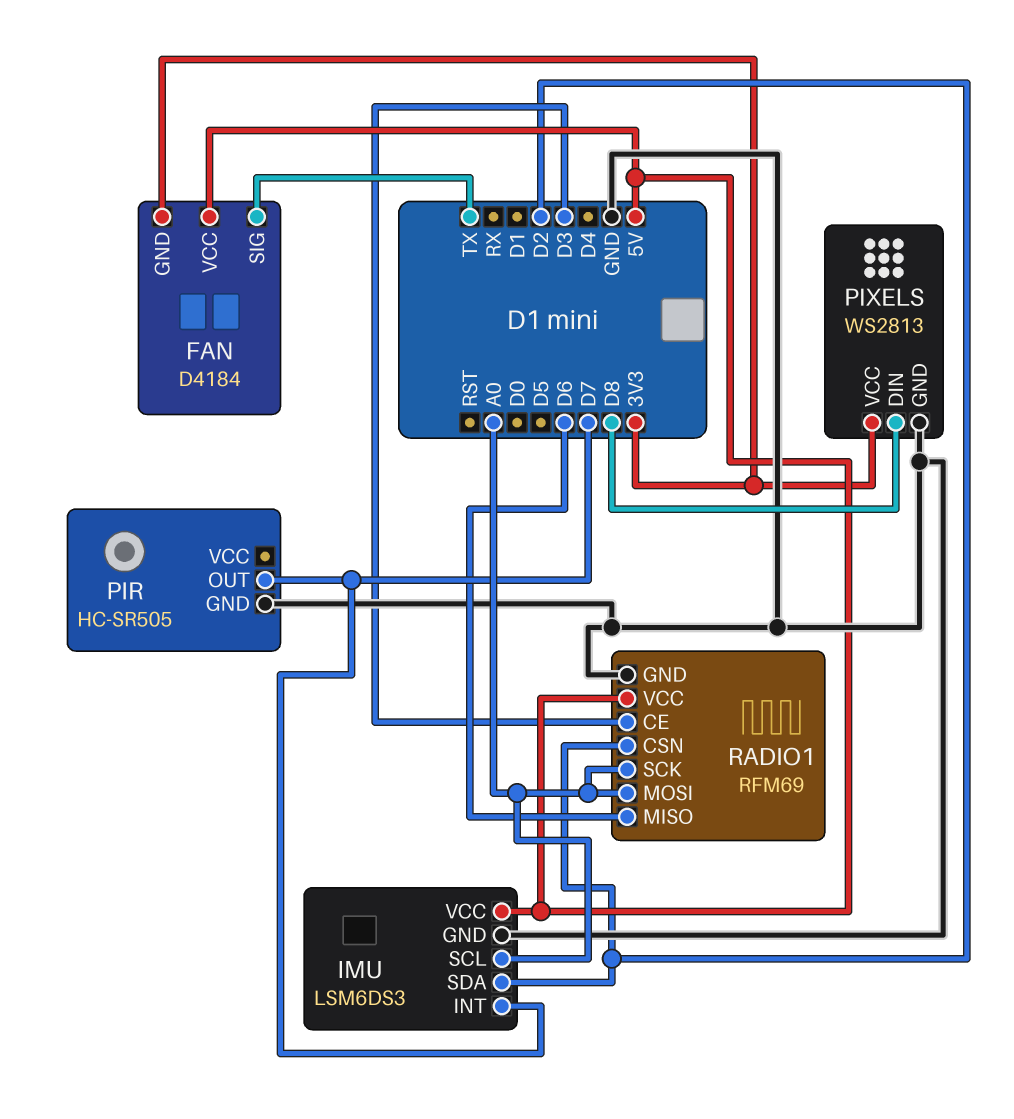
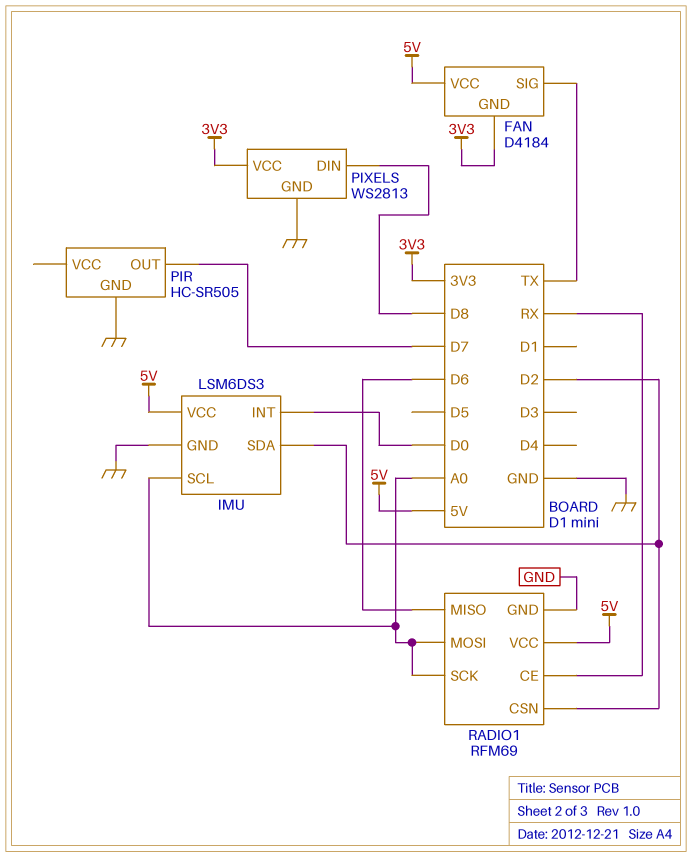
IMU pin INT: D7 -> D0
RADIO1 pin CE: D3 -> RX

